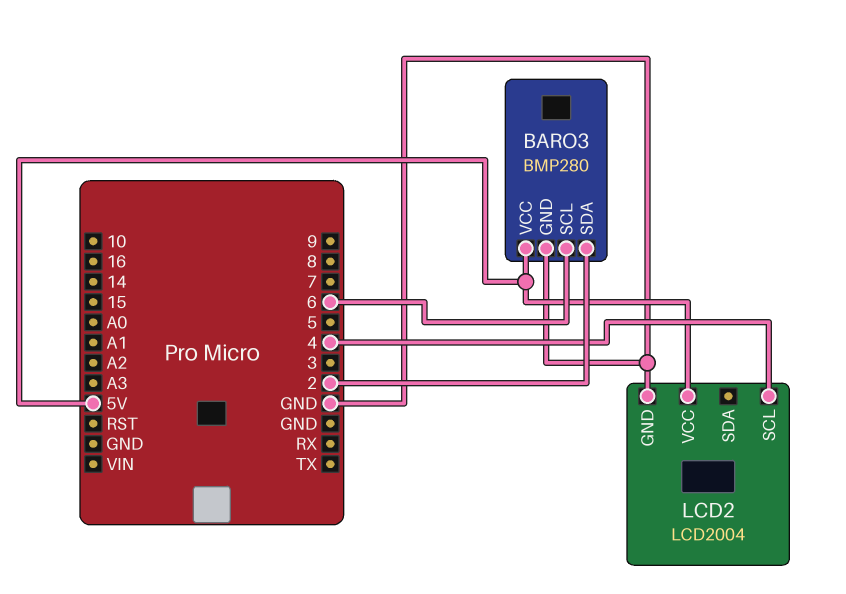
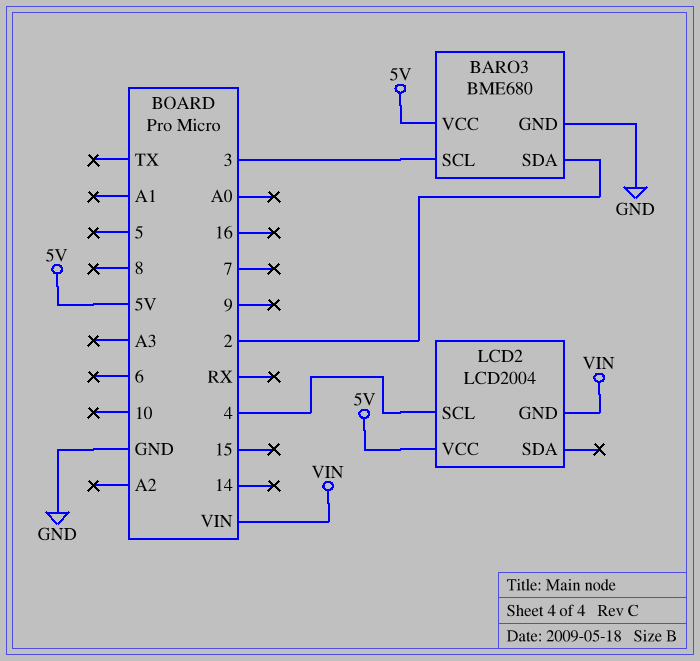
BARO3: BMP280 -> BME680
BARO3 pin SCL: 6 -> 3
LCD2 pin GND: GND -> VIN

